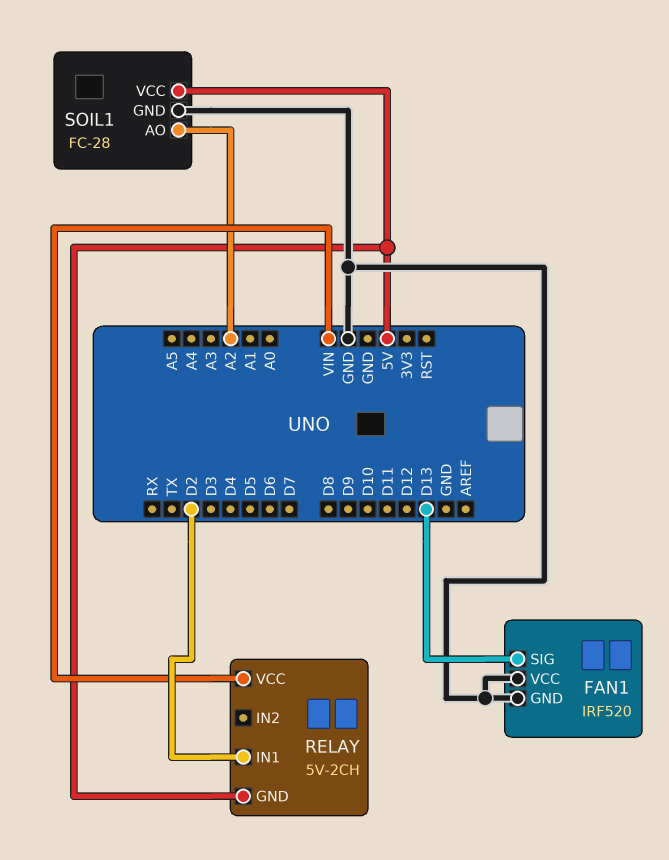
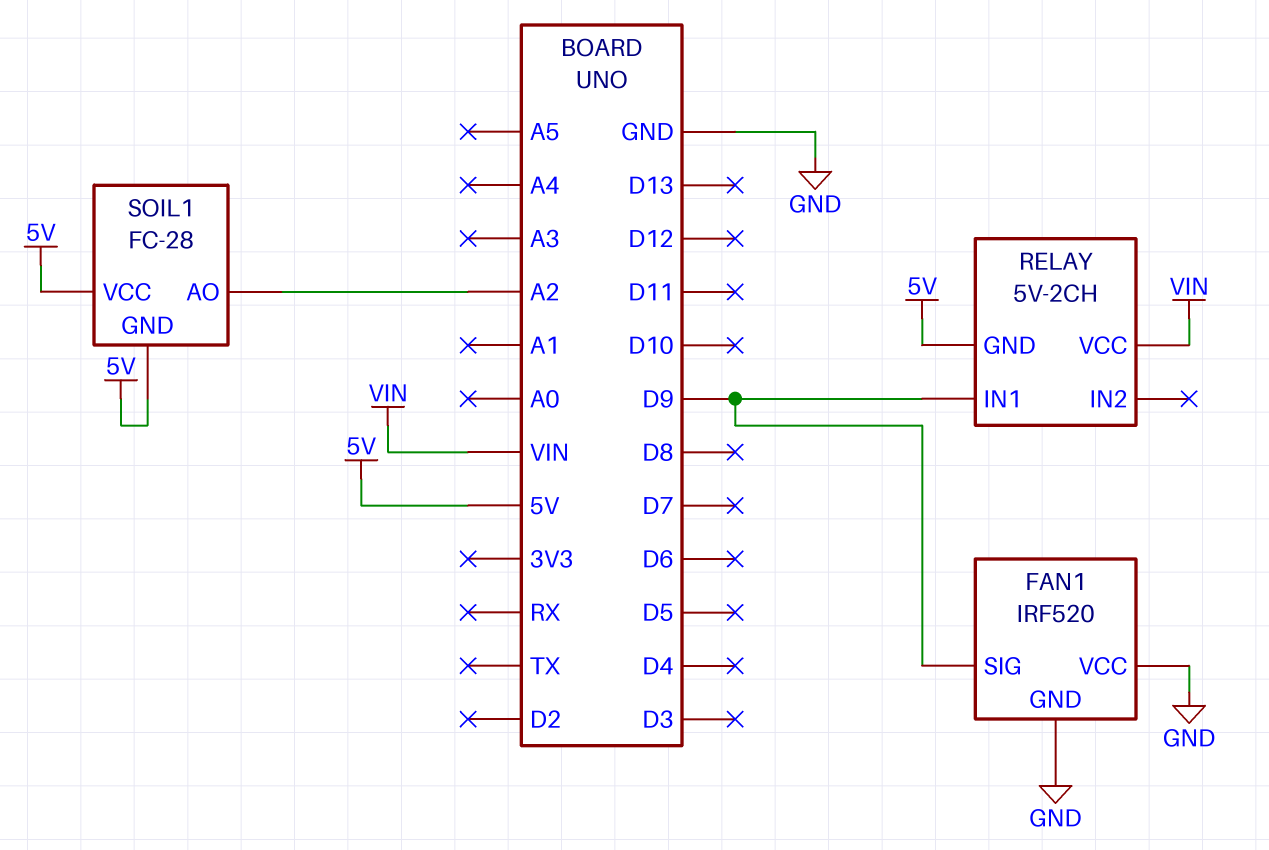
FAN1 pin SIG: D13 -> D9
RELAY pin IN1: D2 -> D9
SOIL1 pin GND: GND -> 5V

